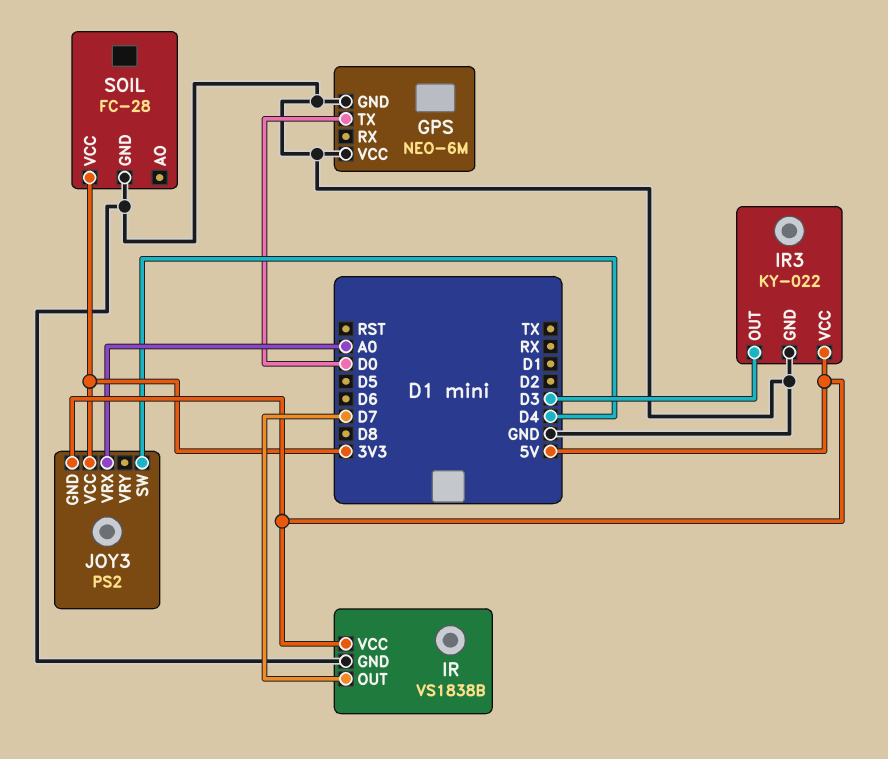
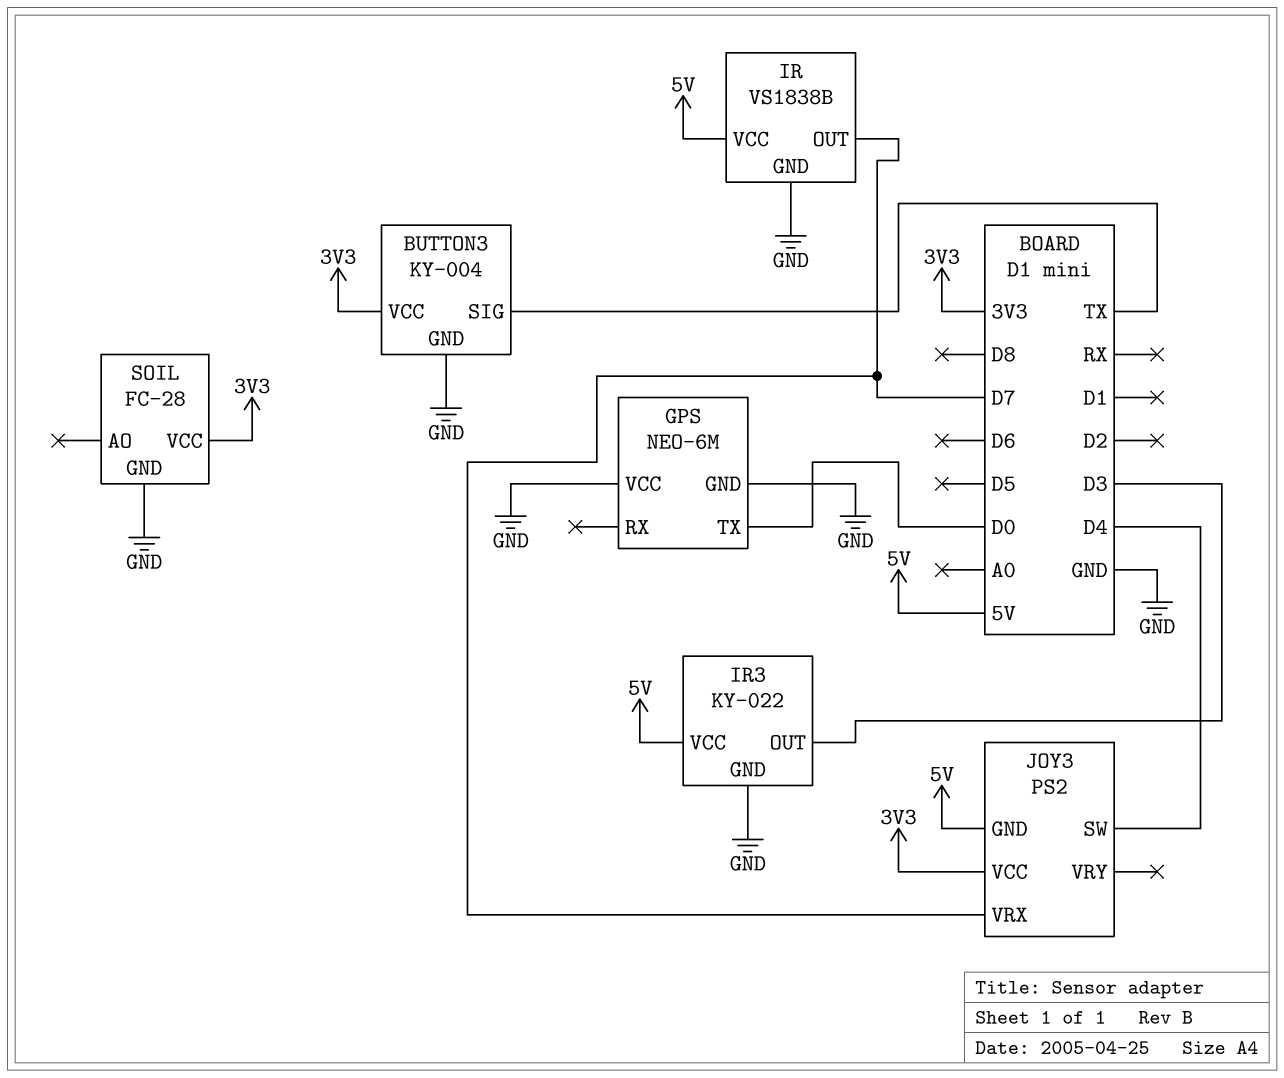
BUTTON3: none -> KY-004
BUTTON3 pin GND: none -> GND
BUTTON3 pin SIG: none -> TX
BUTTON3 pin VCC: none -> 3V3
JOY3 pin VRX: A0 -> D7

